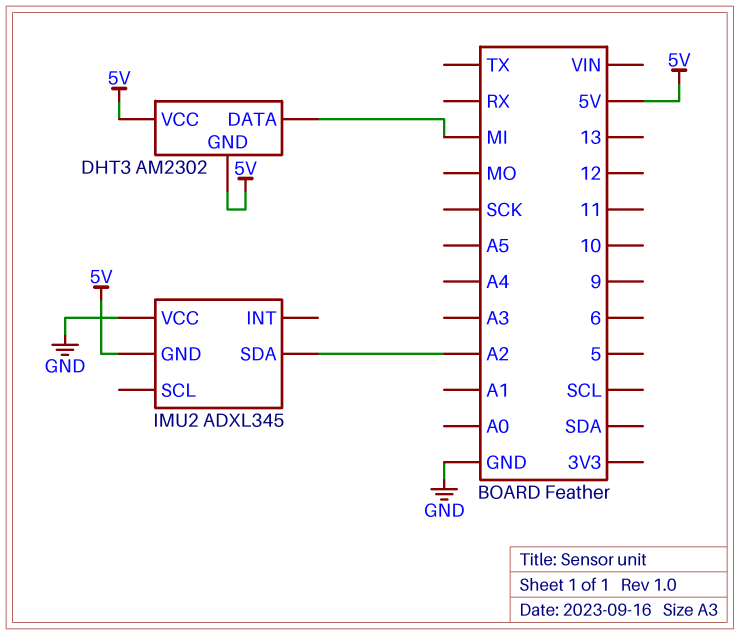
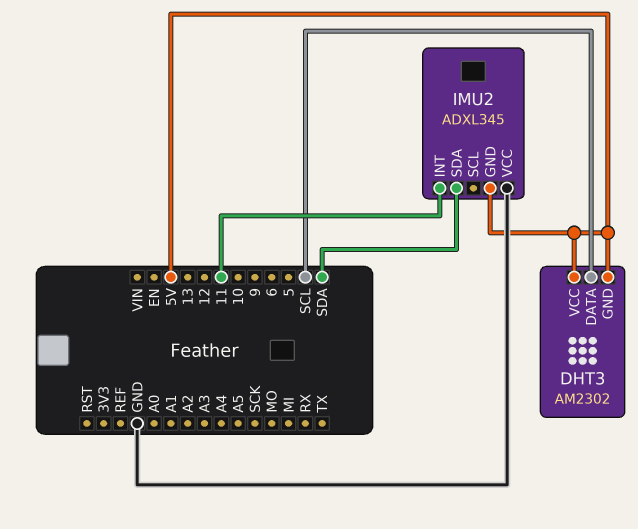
DHT3 pin DATA: MI -> SCL
IMU2 pin INT: none -> 11
IMU2 pin SDA: A2 -> SDA

